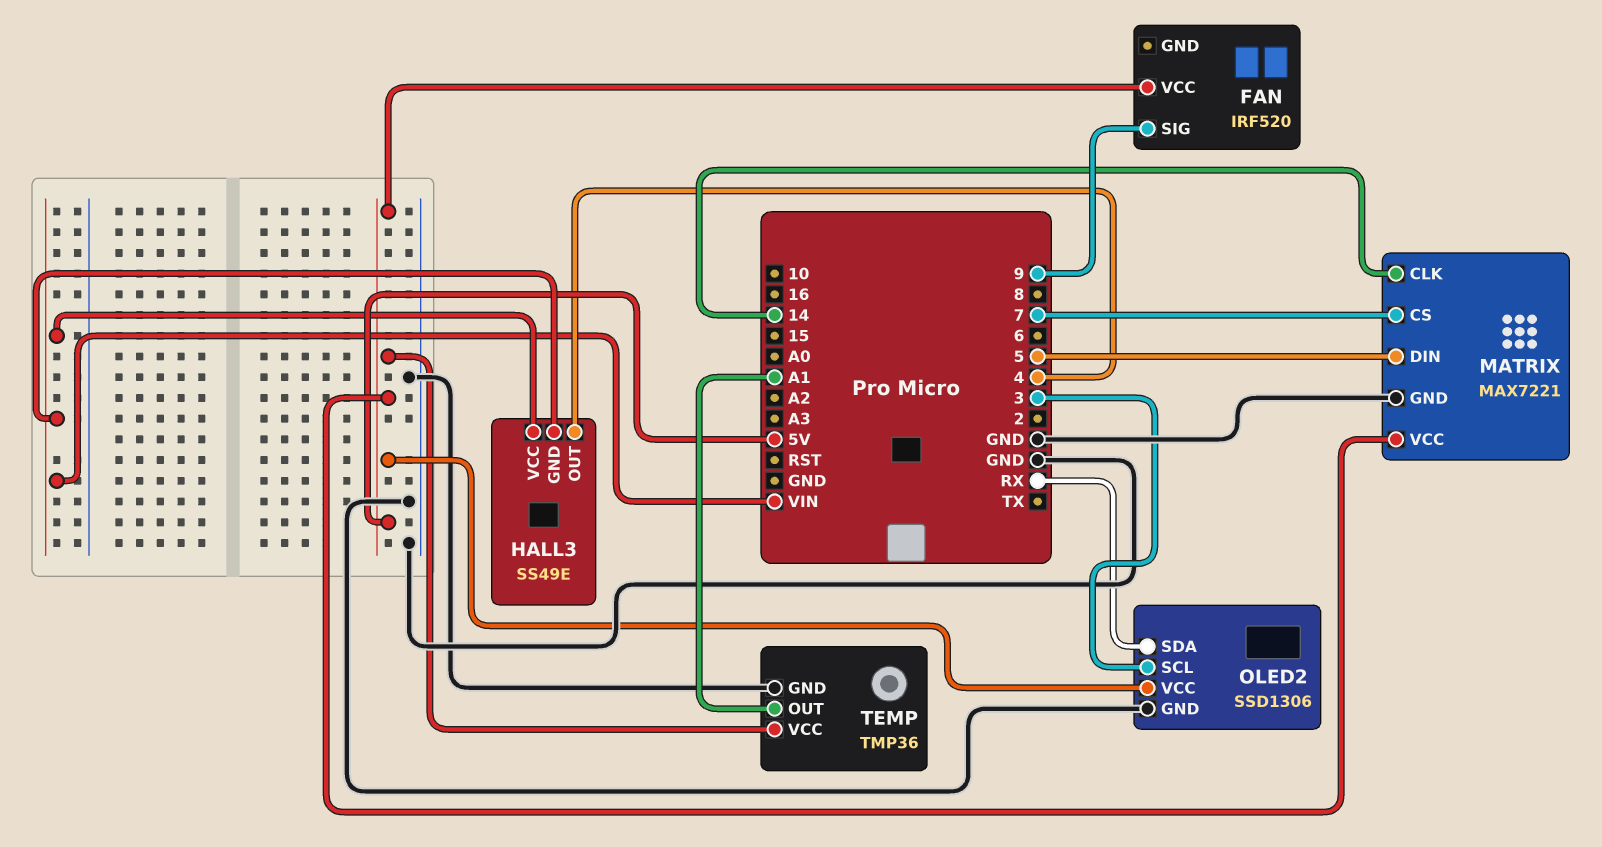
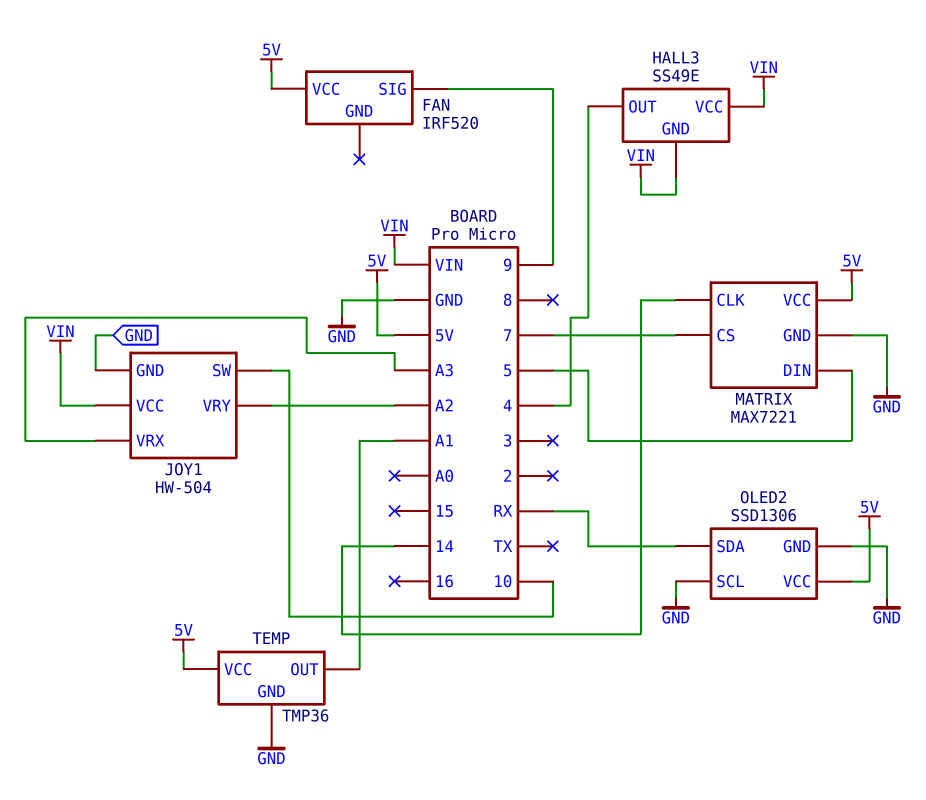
JOY1: none -> HW-504
JOY1 pin GND: none -> GND
JOY1 pin SW: none -> 10
JOY1 pin VCC: none -> VIN
JOY1 pin VRX: none -> A3
JOY1 pin VRY: none -> A2
OLED2 pin SCL: 3 -> GND

